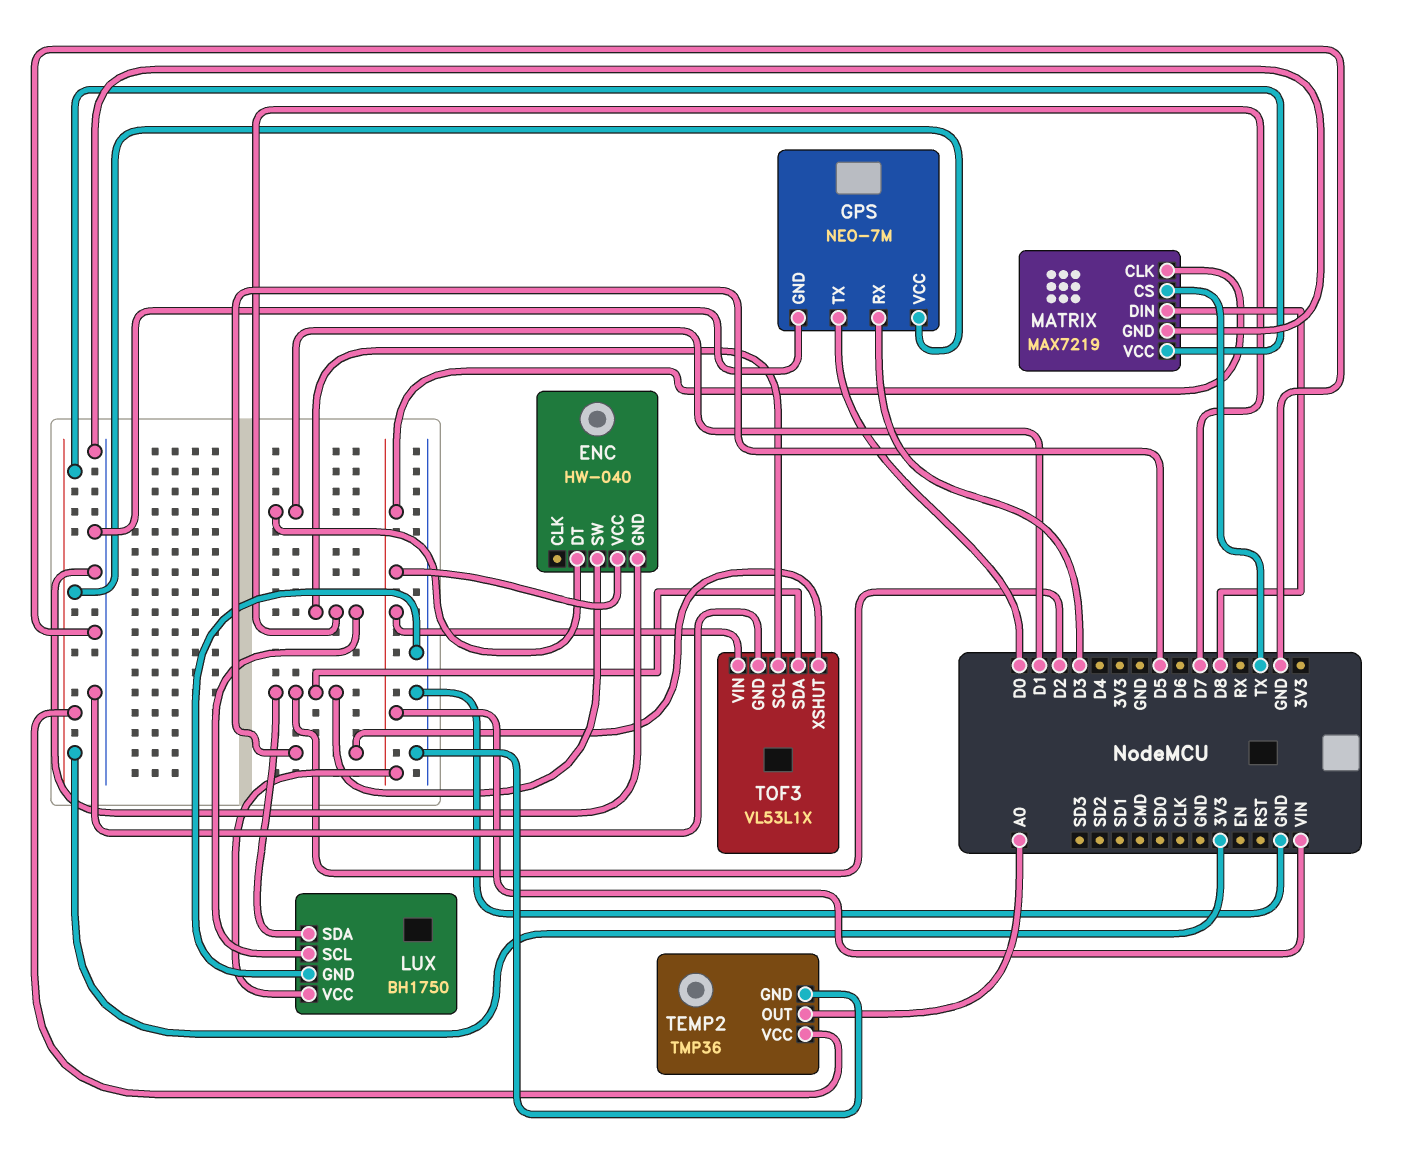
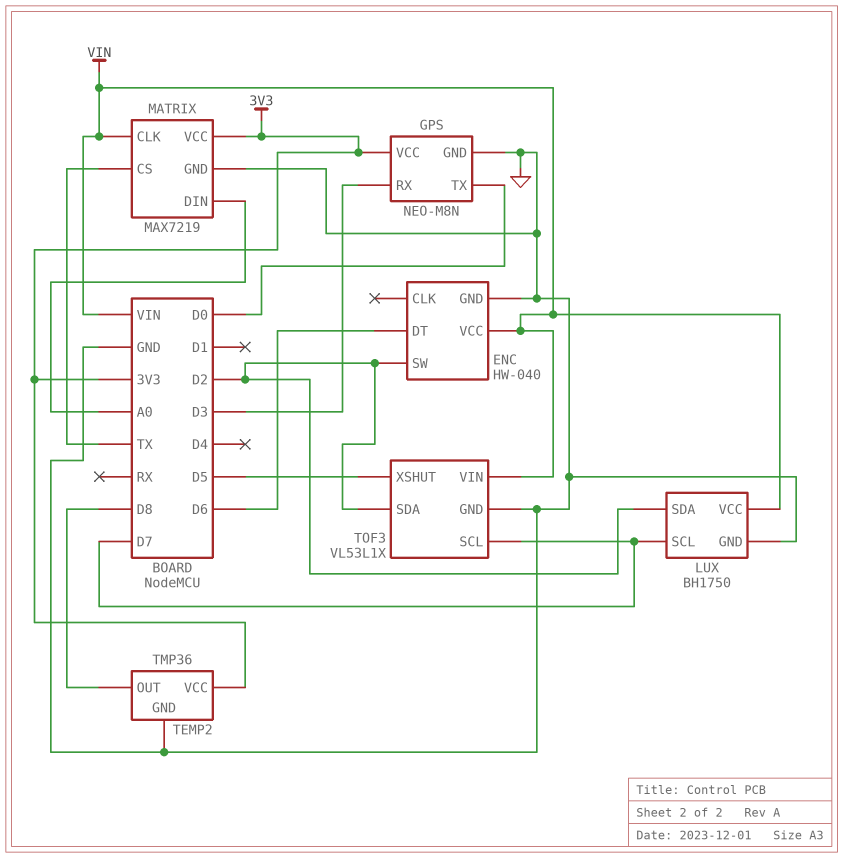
ENC pin DT: D1 -> D6
GPS: NEO-7M -> NEO-M8N
MATRIX pin DIN: D8 -> A0
TEMP2 pin OUT: A0 -> D8

